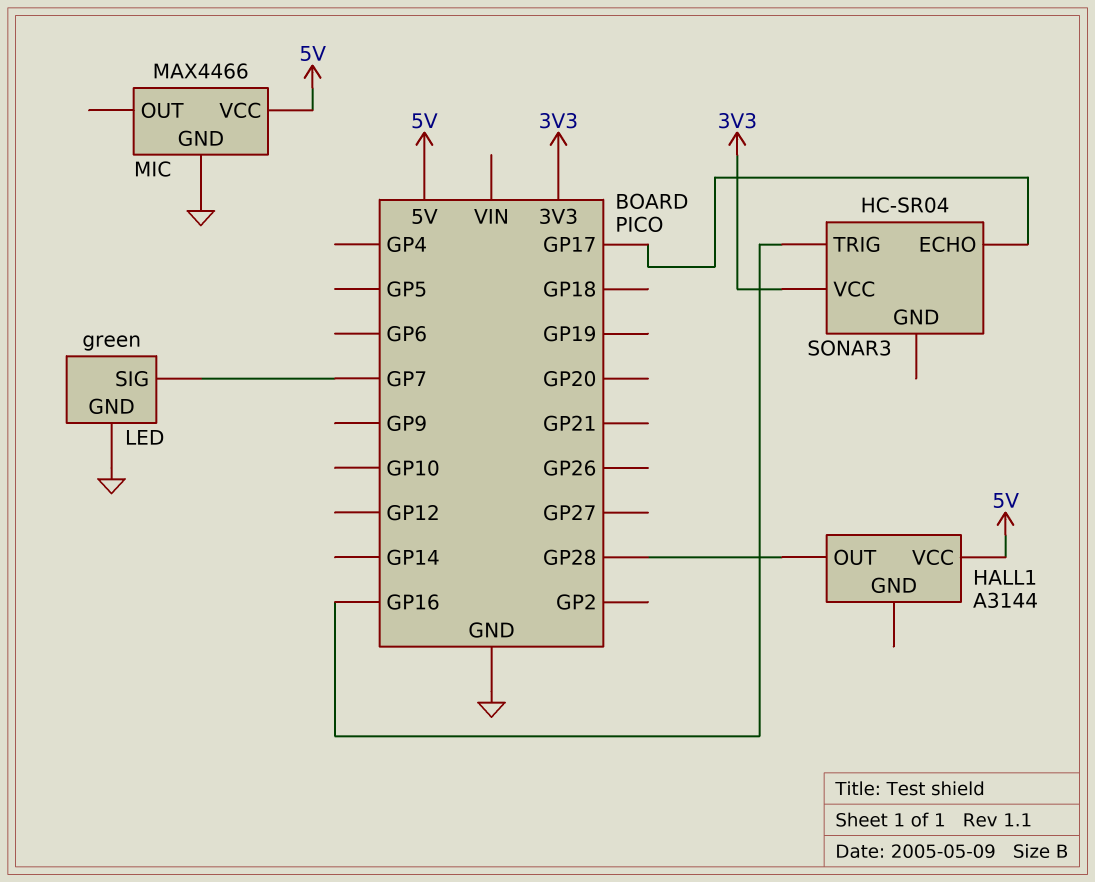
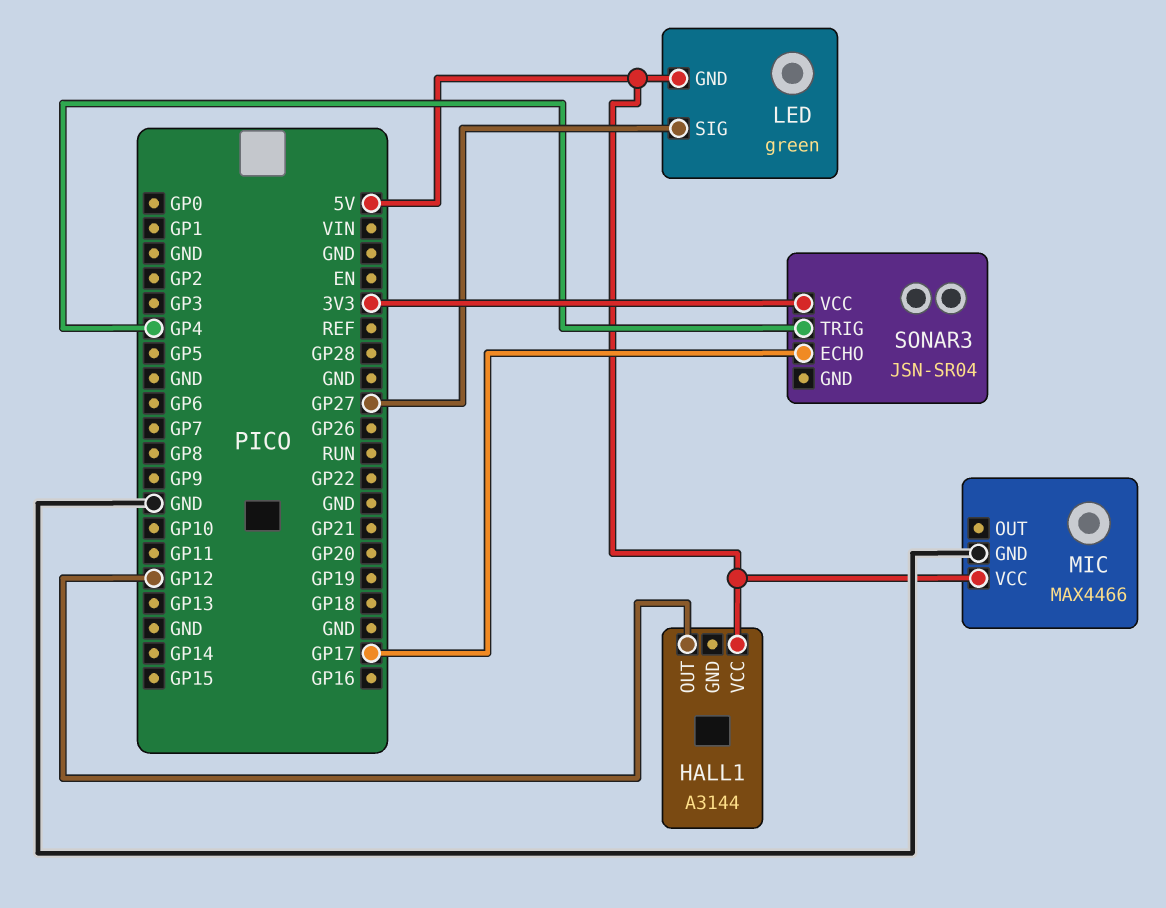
HALL1 pin OUT: GP28 -> GP12
LED pin GND: GND -> 5V
LED pin SIG: GP7 -> GP27
SONAR3: HC-SR04 -> JSN-SR04
SONAR3 pin TRIG: GP16 -> GP4

